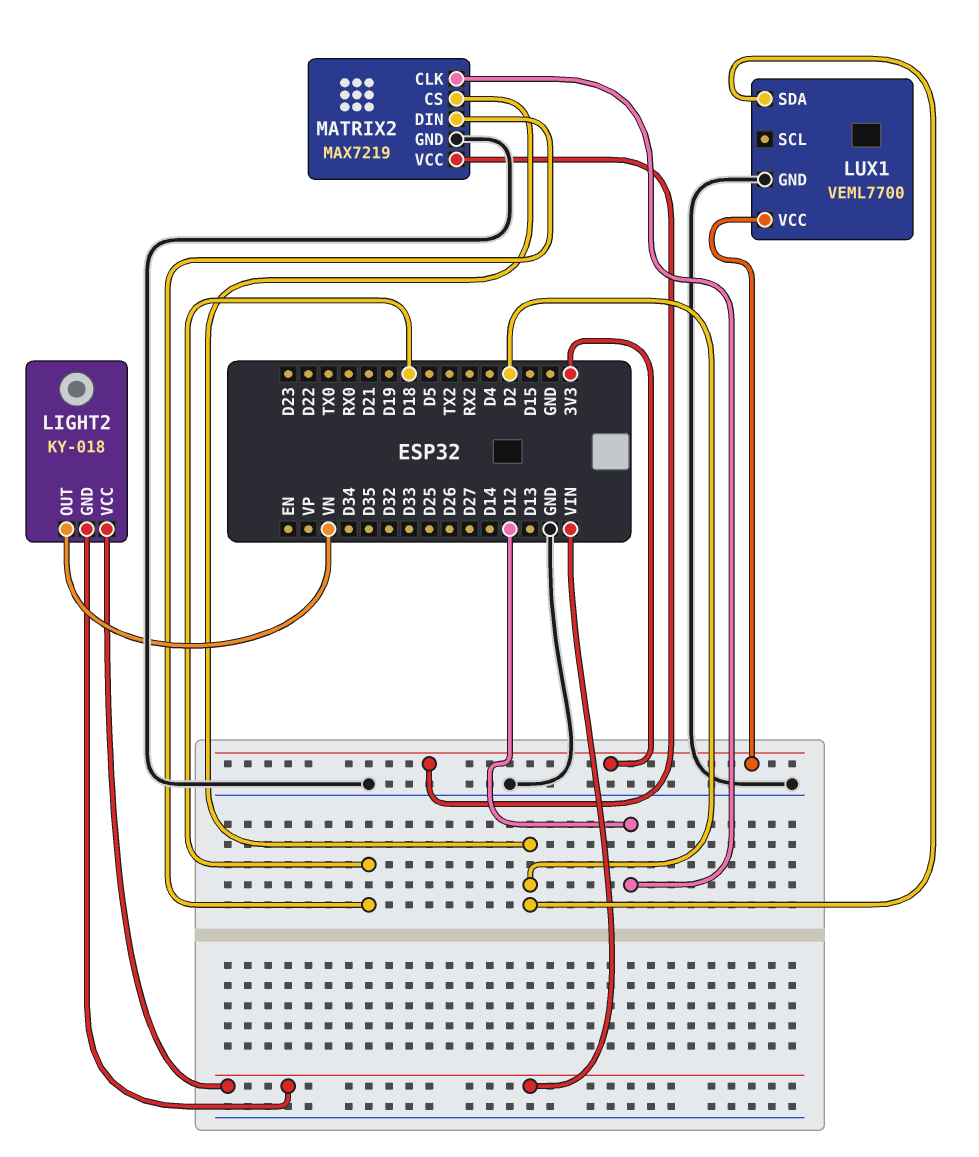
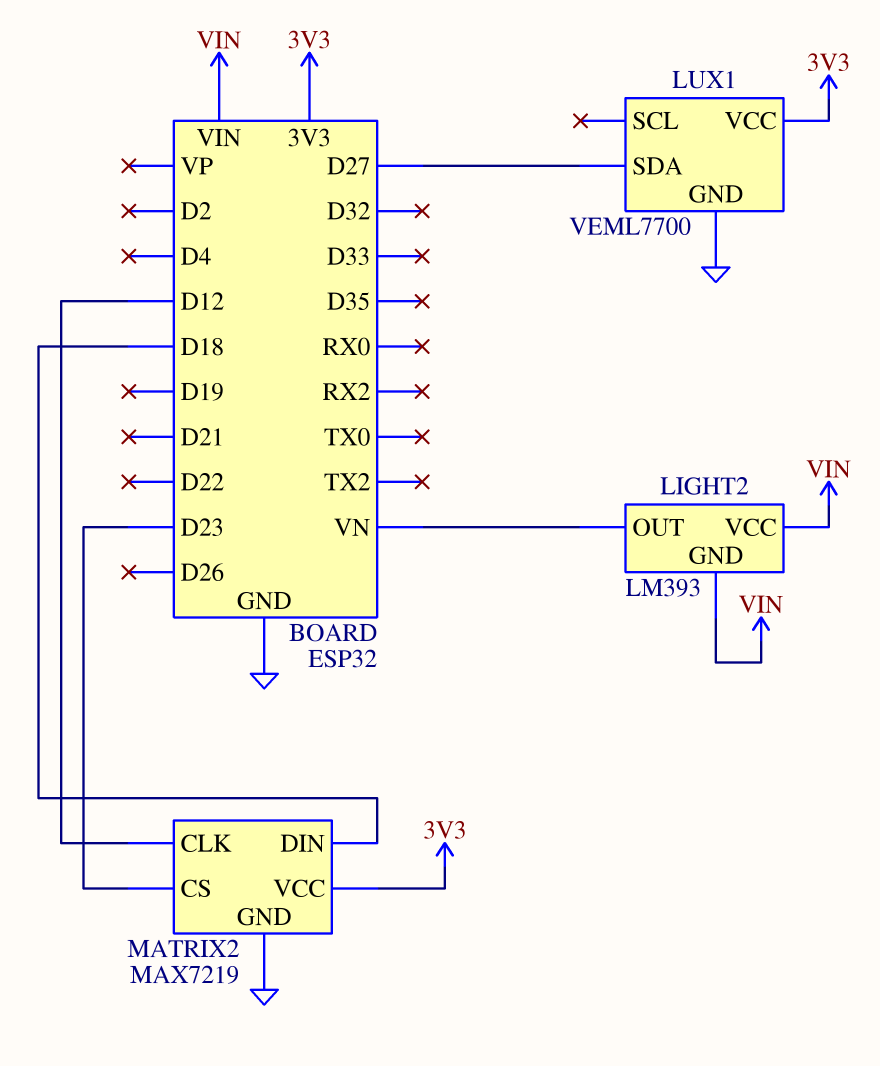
LIGHT2: KY-018 -> LM393
LUX1 pin SDA: D2 -> D27
MATRIX2 pin CS: D2 -> D23

